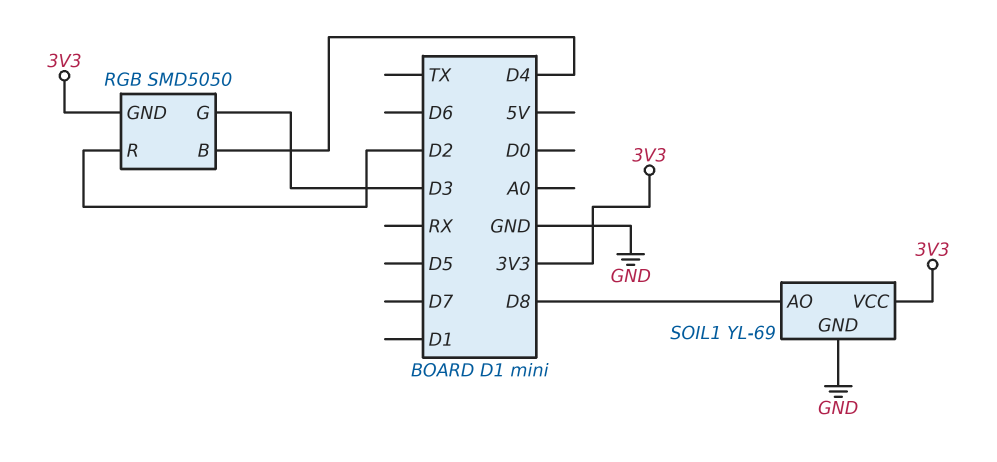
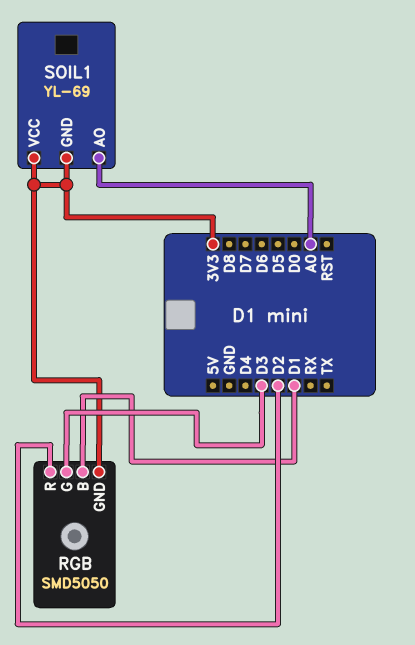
RGB pin B: D4 -> D1
SOIL1 pin AO: D8 -> A0
SOIL1 pin GND: GND -> 3V3

